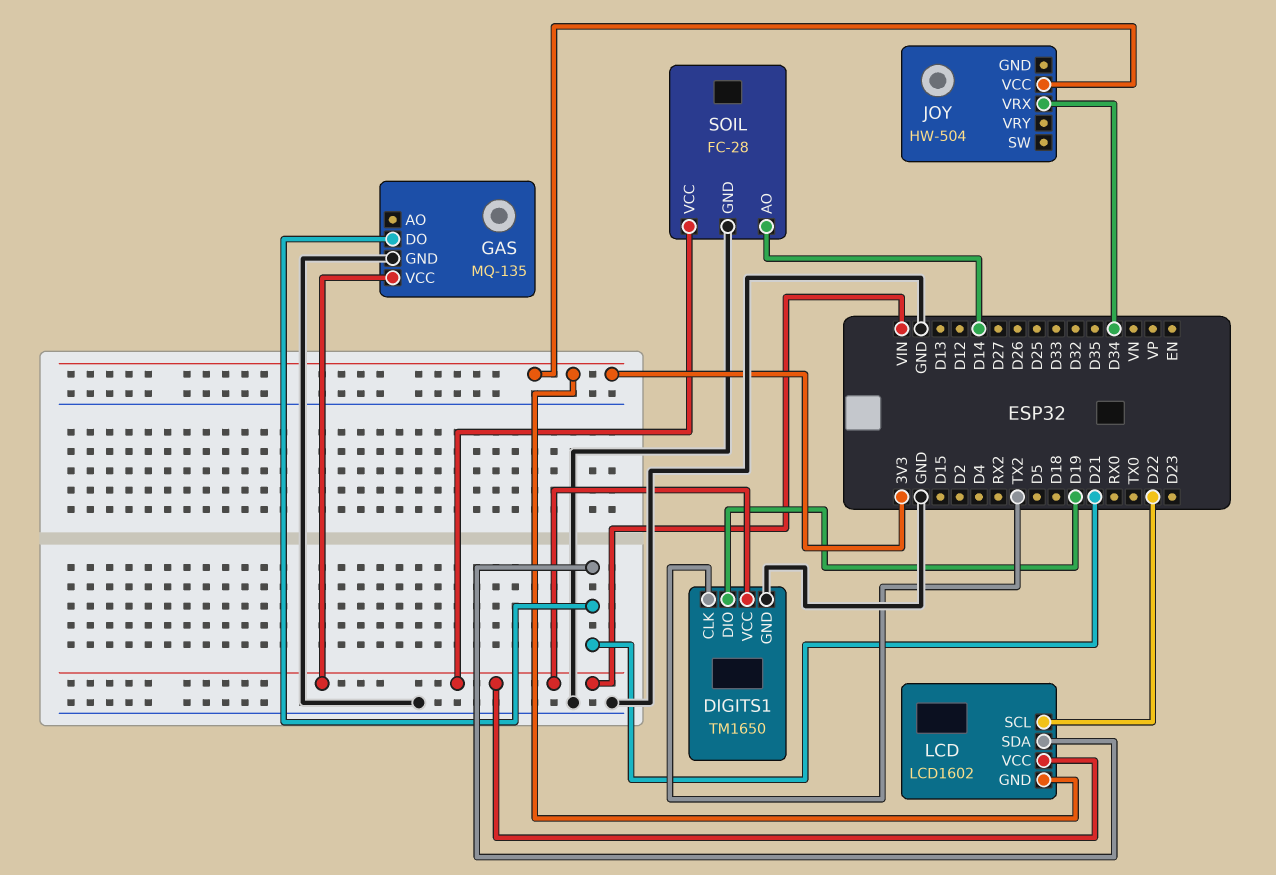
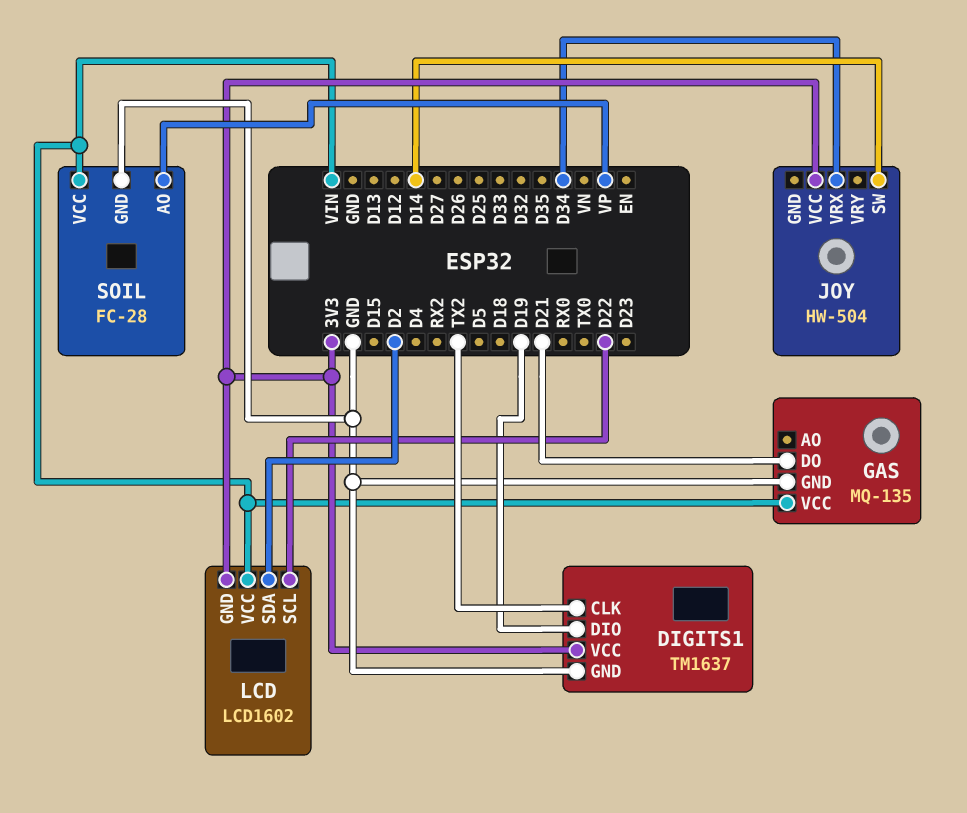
DIGITS1: TM1650 -> TM1637
DIGITS1 pin VCC: VIN -> 3V3
JOY pin SW: none -> D14
LCD pin SDA: D21 -> D2
SOIL pin AO: D14 -> VP

